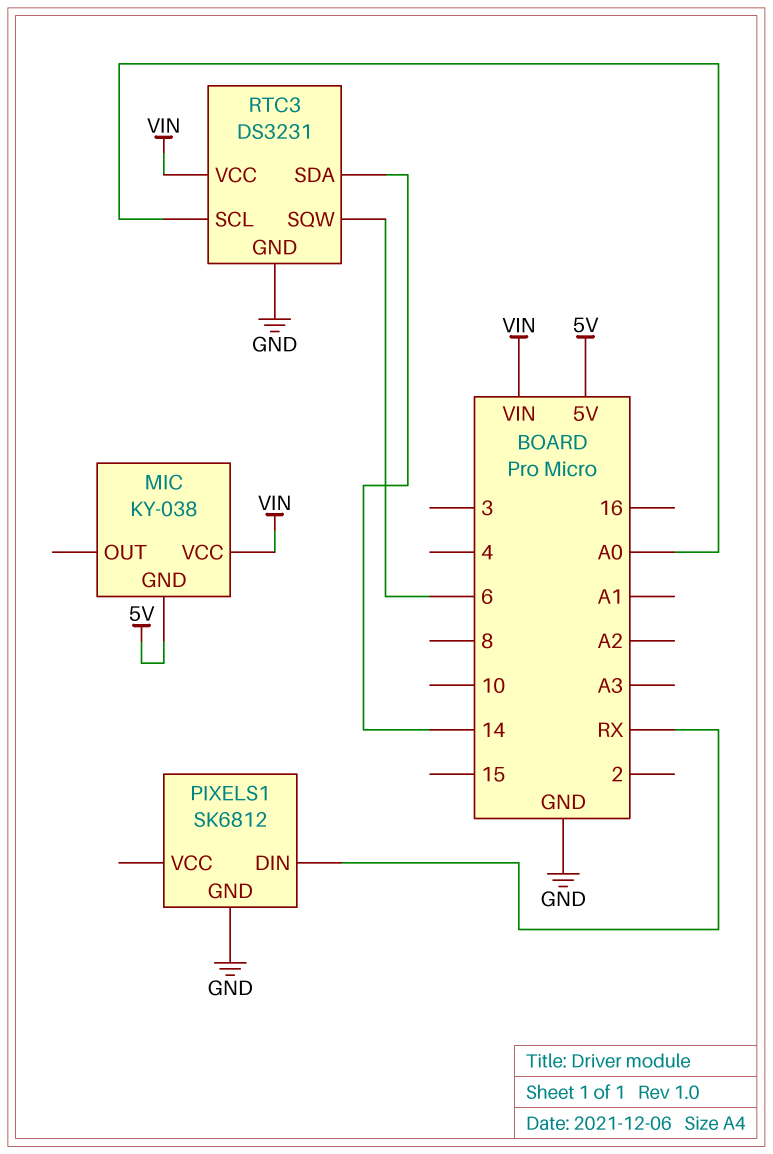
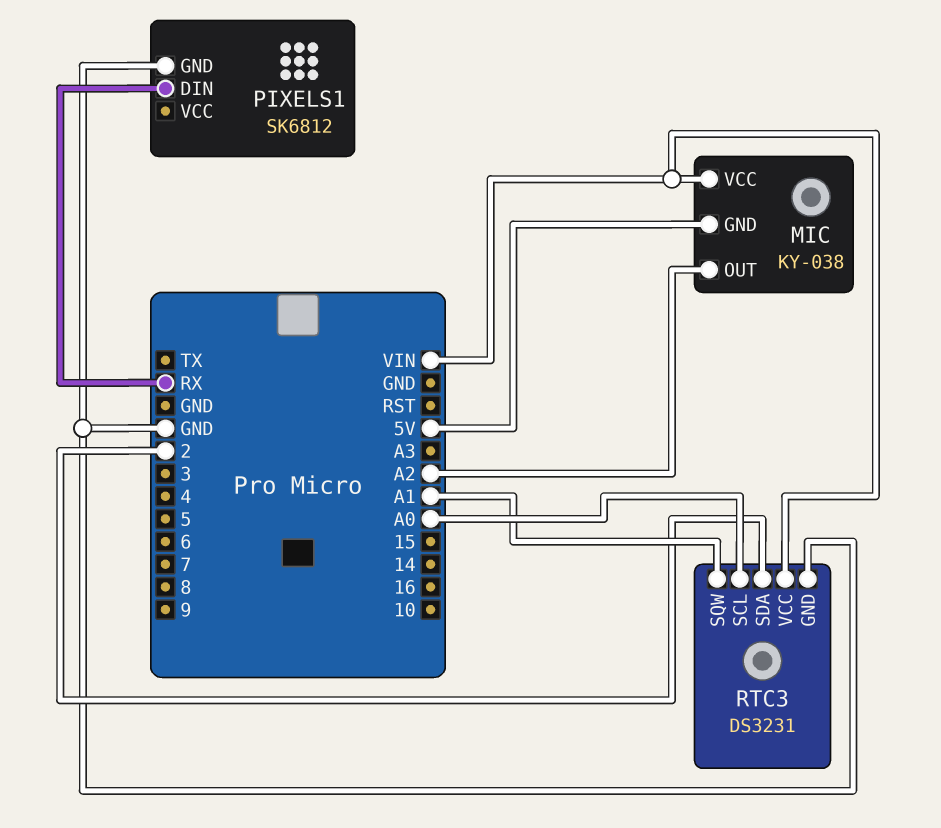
MIC pin OUT: none -> A2
RTC3 pin SDA: 14 -> 2
RTC3 pin SQW: 6 -> A1

